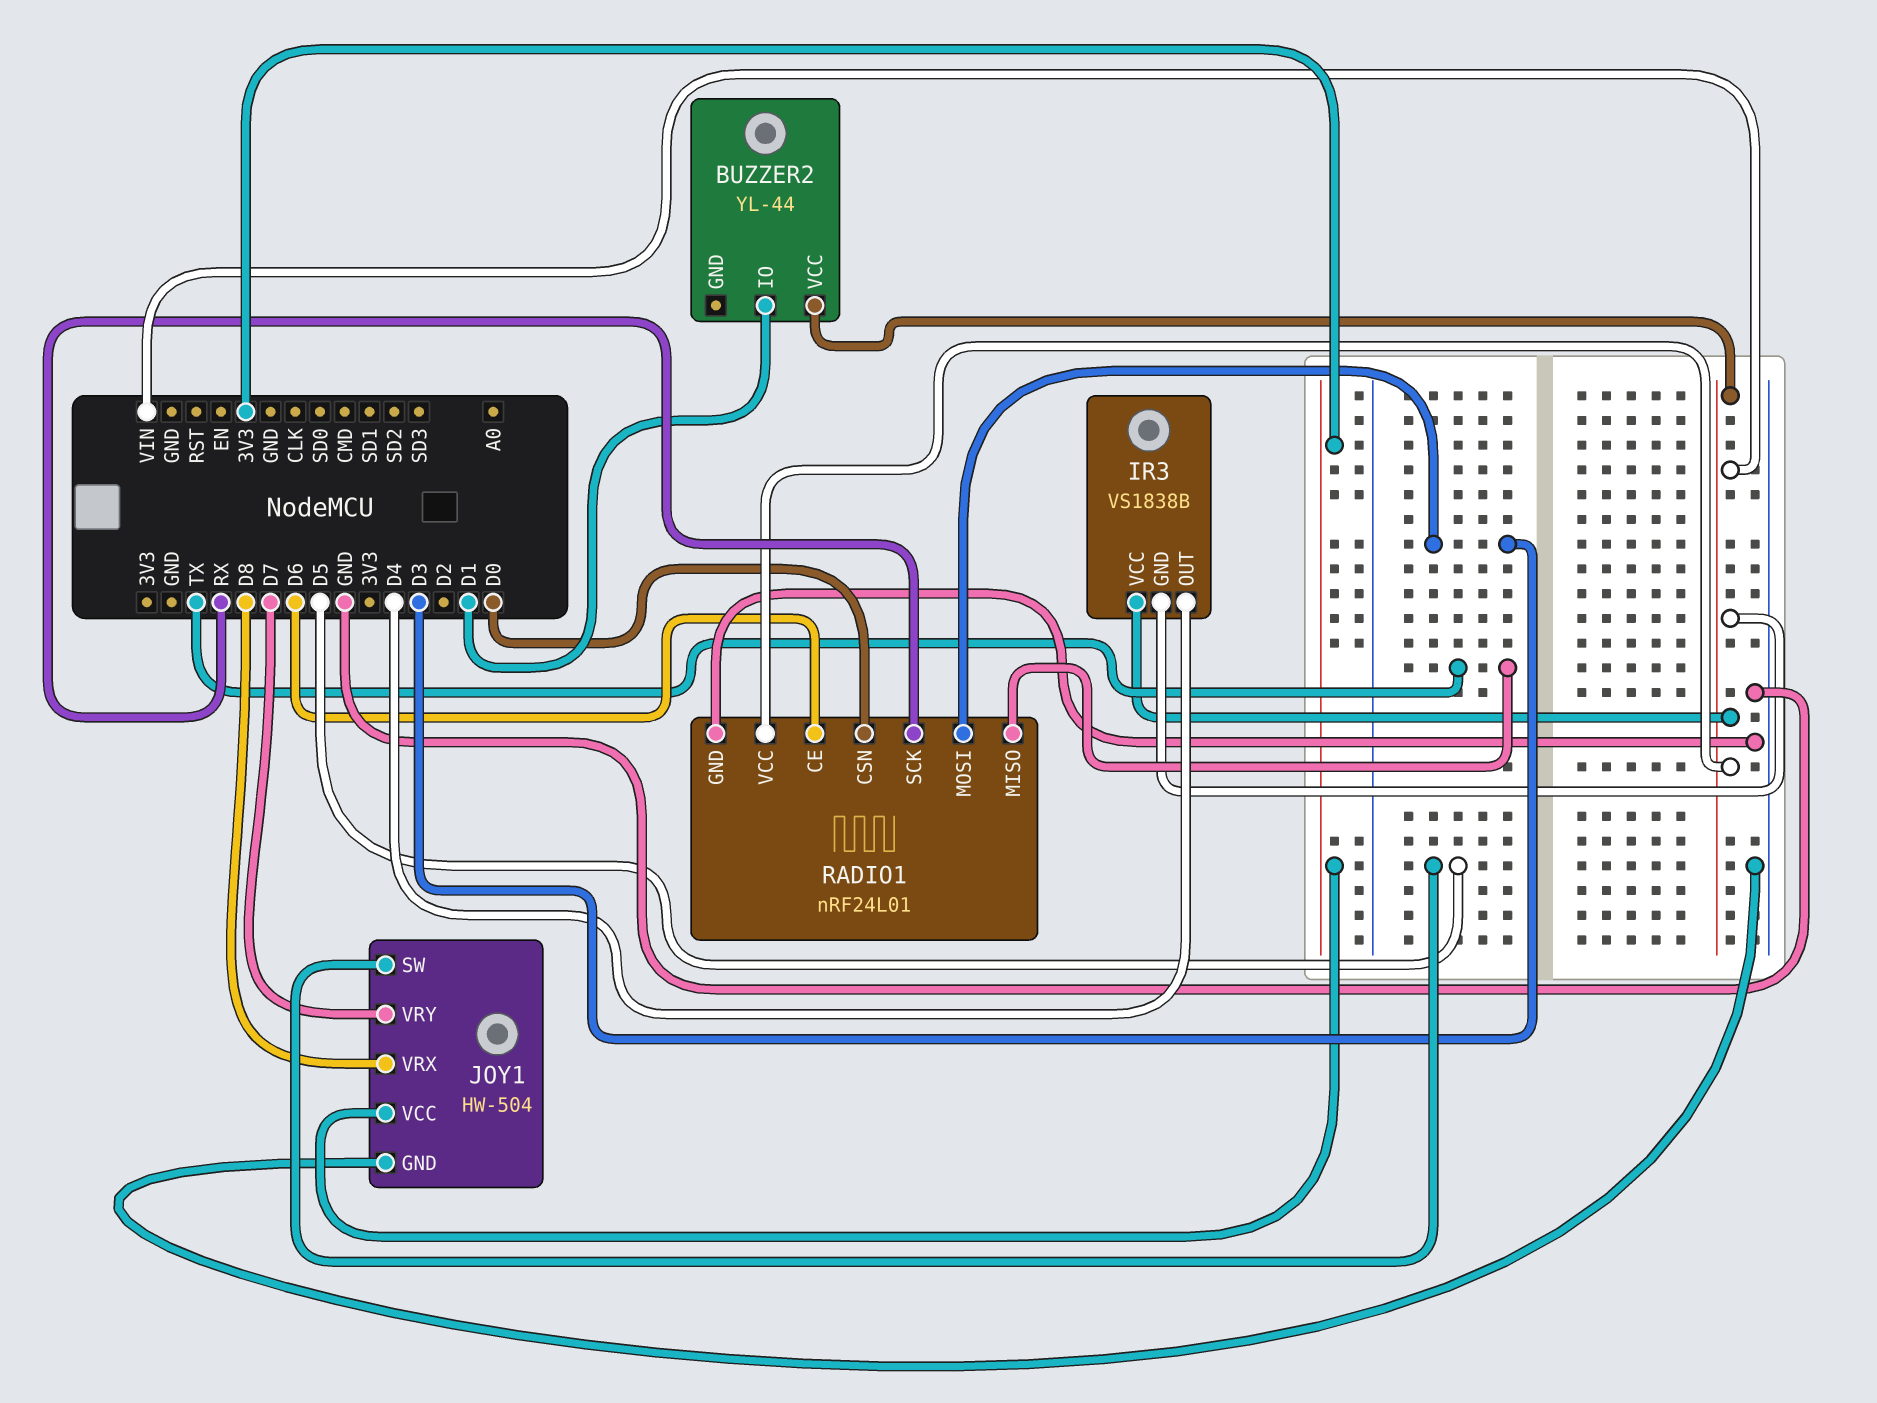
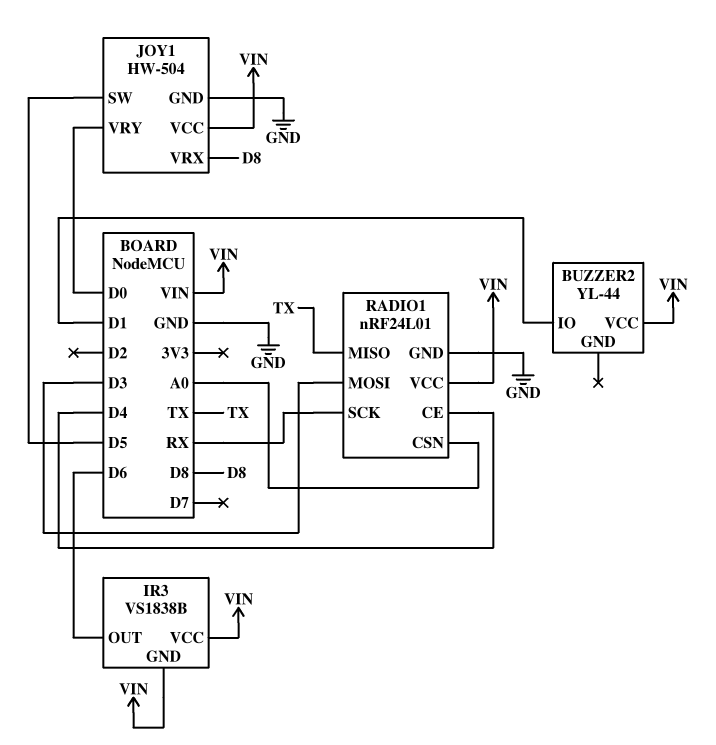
IR3 pin OUT: D4 -> D6
JOY1 pin VCC: 3V3 -> VIN
JOY1 pin VRY: D7 -> D0
RADIO1 pin CE: D6 -> D4
RADIO1 pin CSN: D0 -> A0

